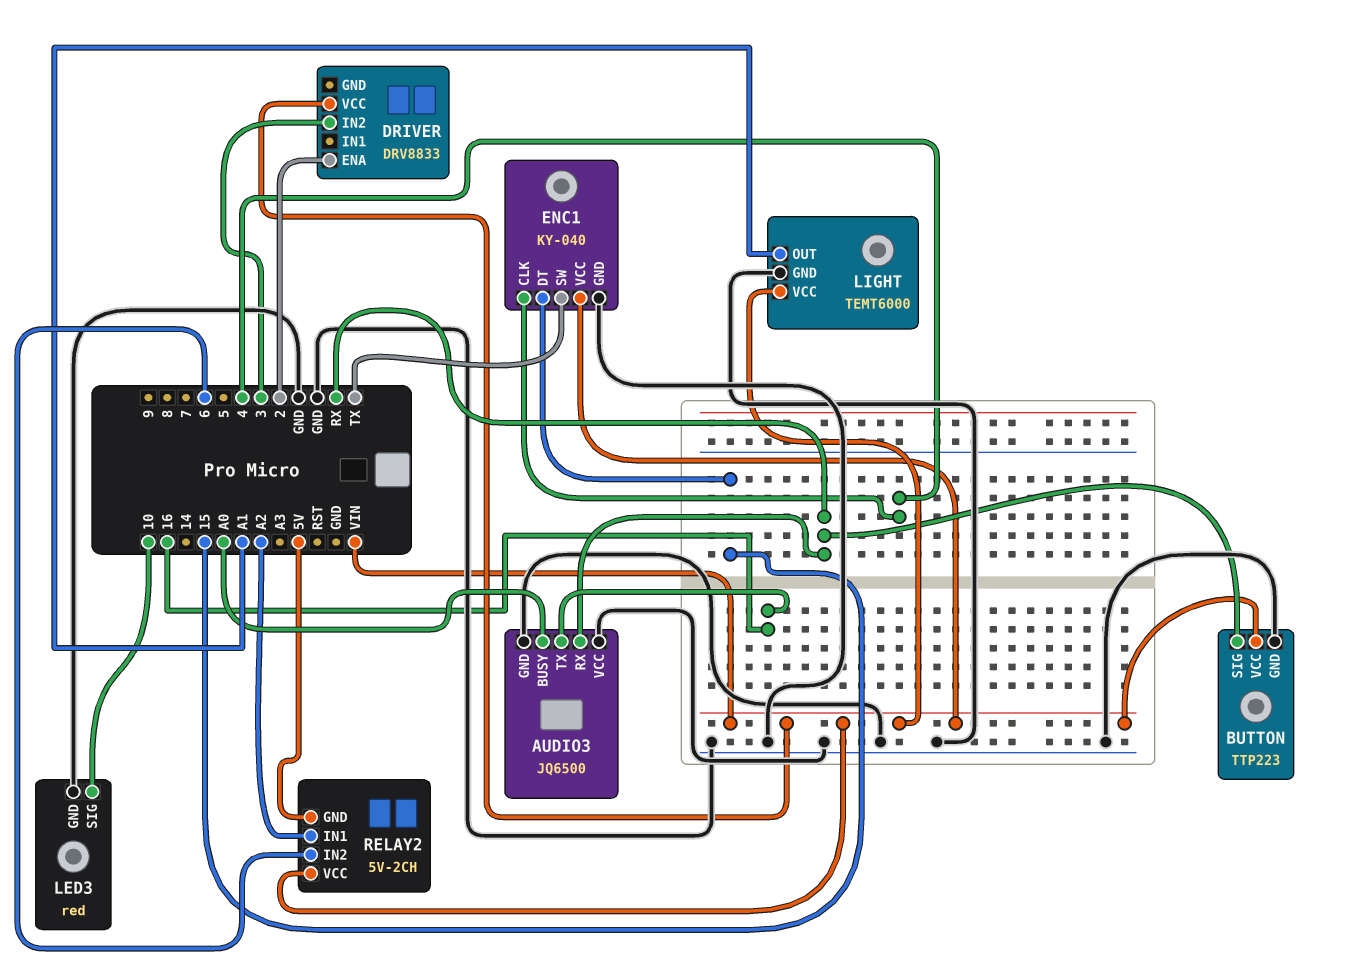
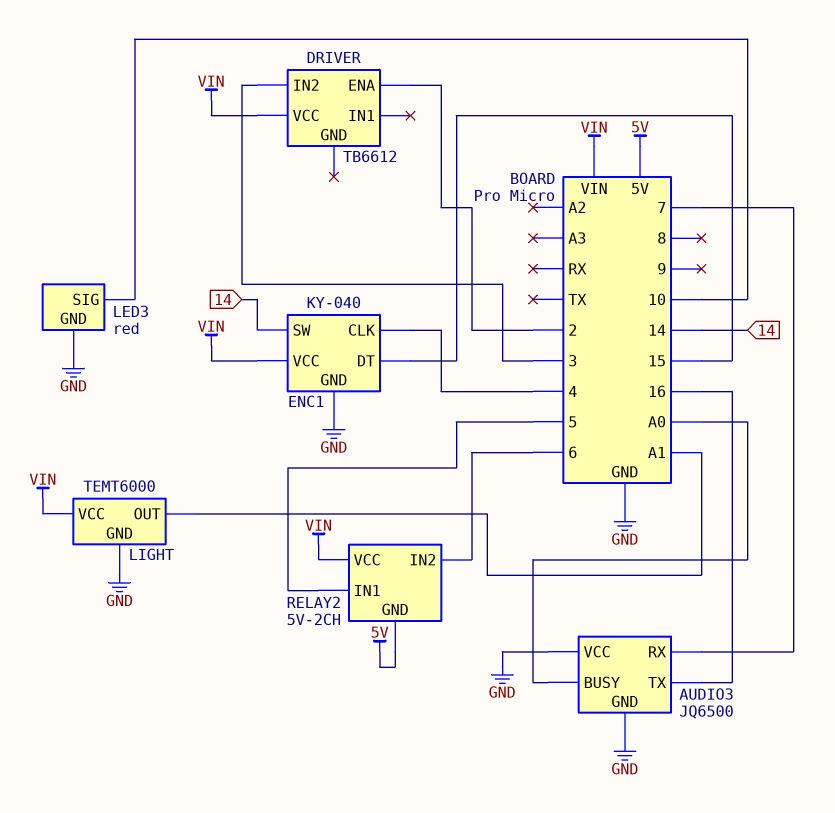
AUDIO3 pin RX: RX -> 7
BUTTON: TTP223 -> none
BUTTON pin GND: GND -> none
BUTTON pin SIG: RX -> none
BUTTON pin VCC: VIN -> none
DRIVER: DRV8833 -> TB6612
ENC1 pin SW: TX -> 14
RELAY2 pin IN1: A2 -> 5

